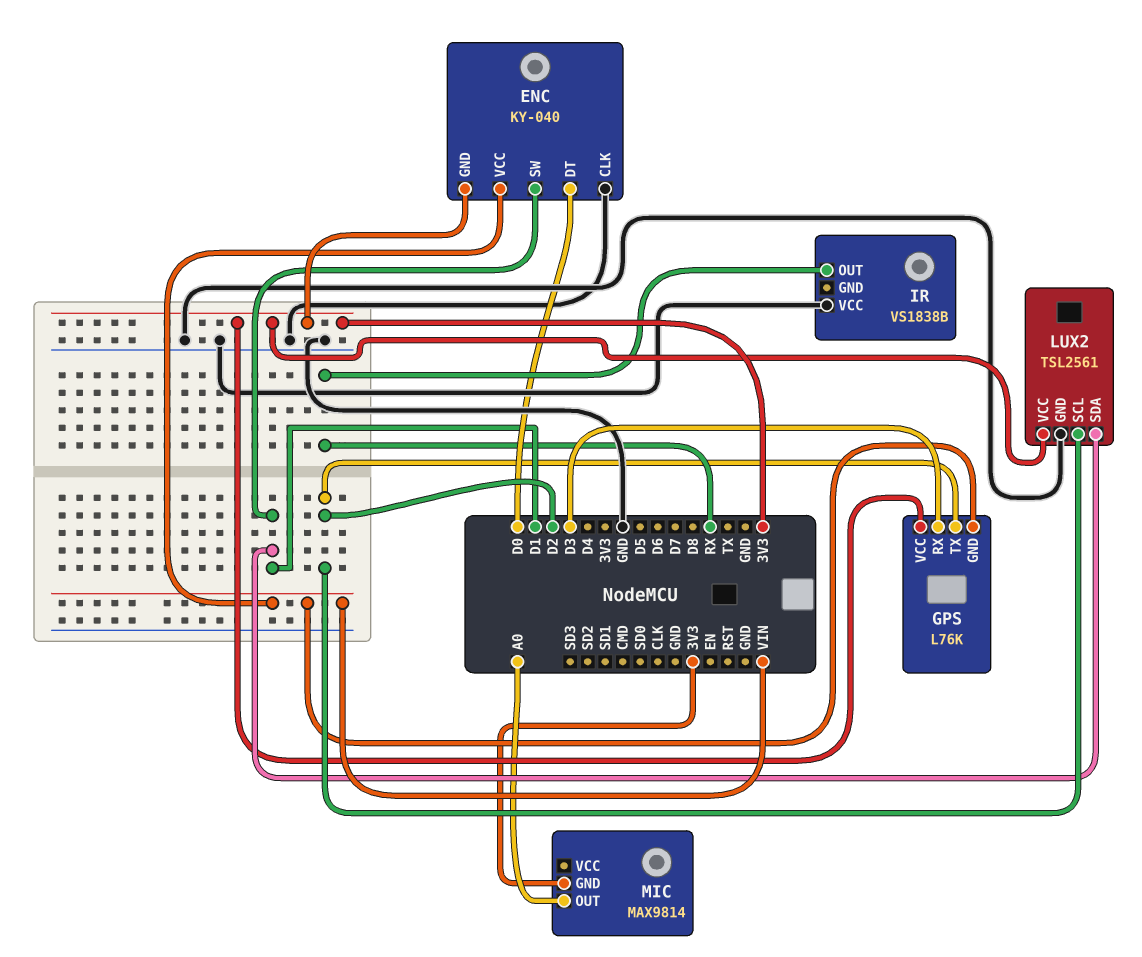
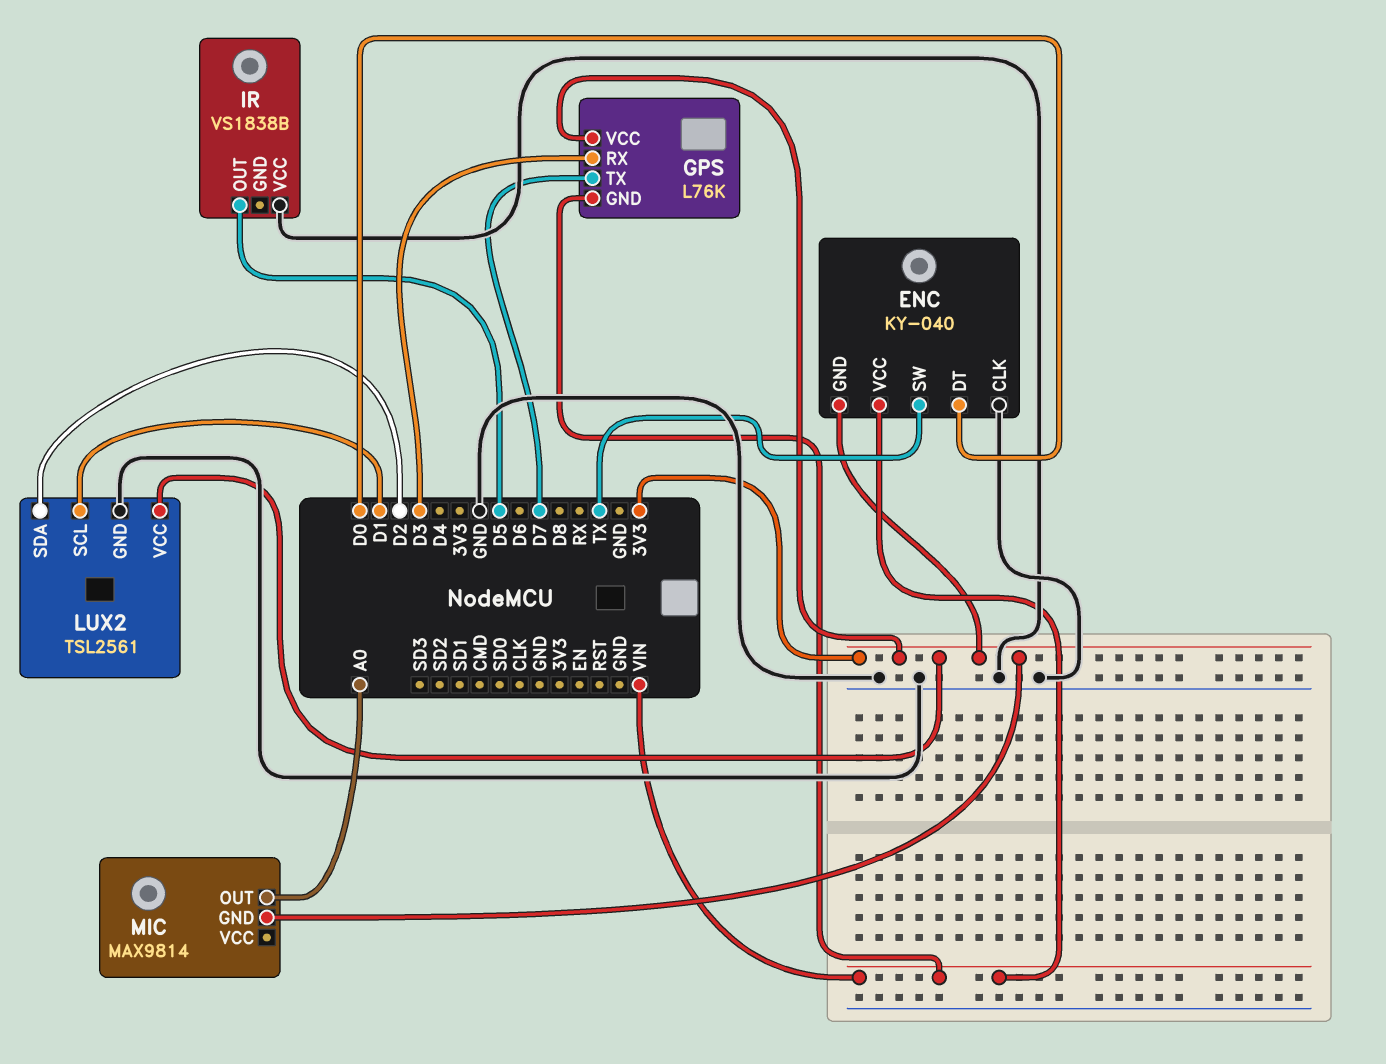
ENC pin SW: D1 -> TX
GPS pin TX: D2 -> D7
IR pin OUT: RX -> D5
LUX2 pin SCL: D2 -> D1
LUX2 pin SDA: D1 -> D2

